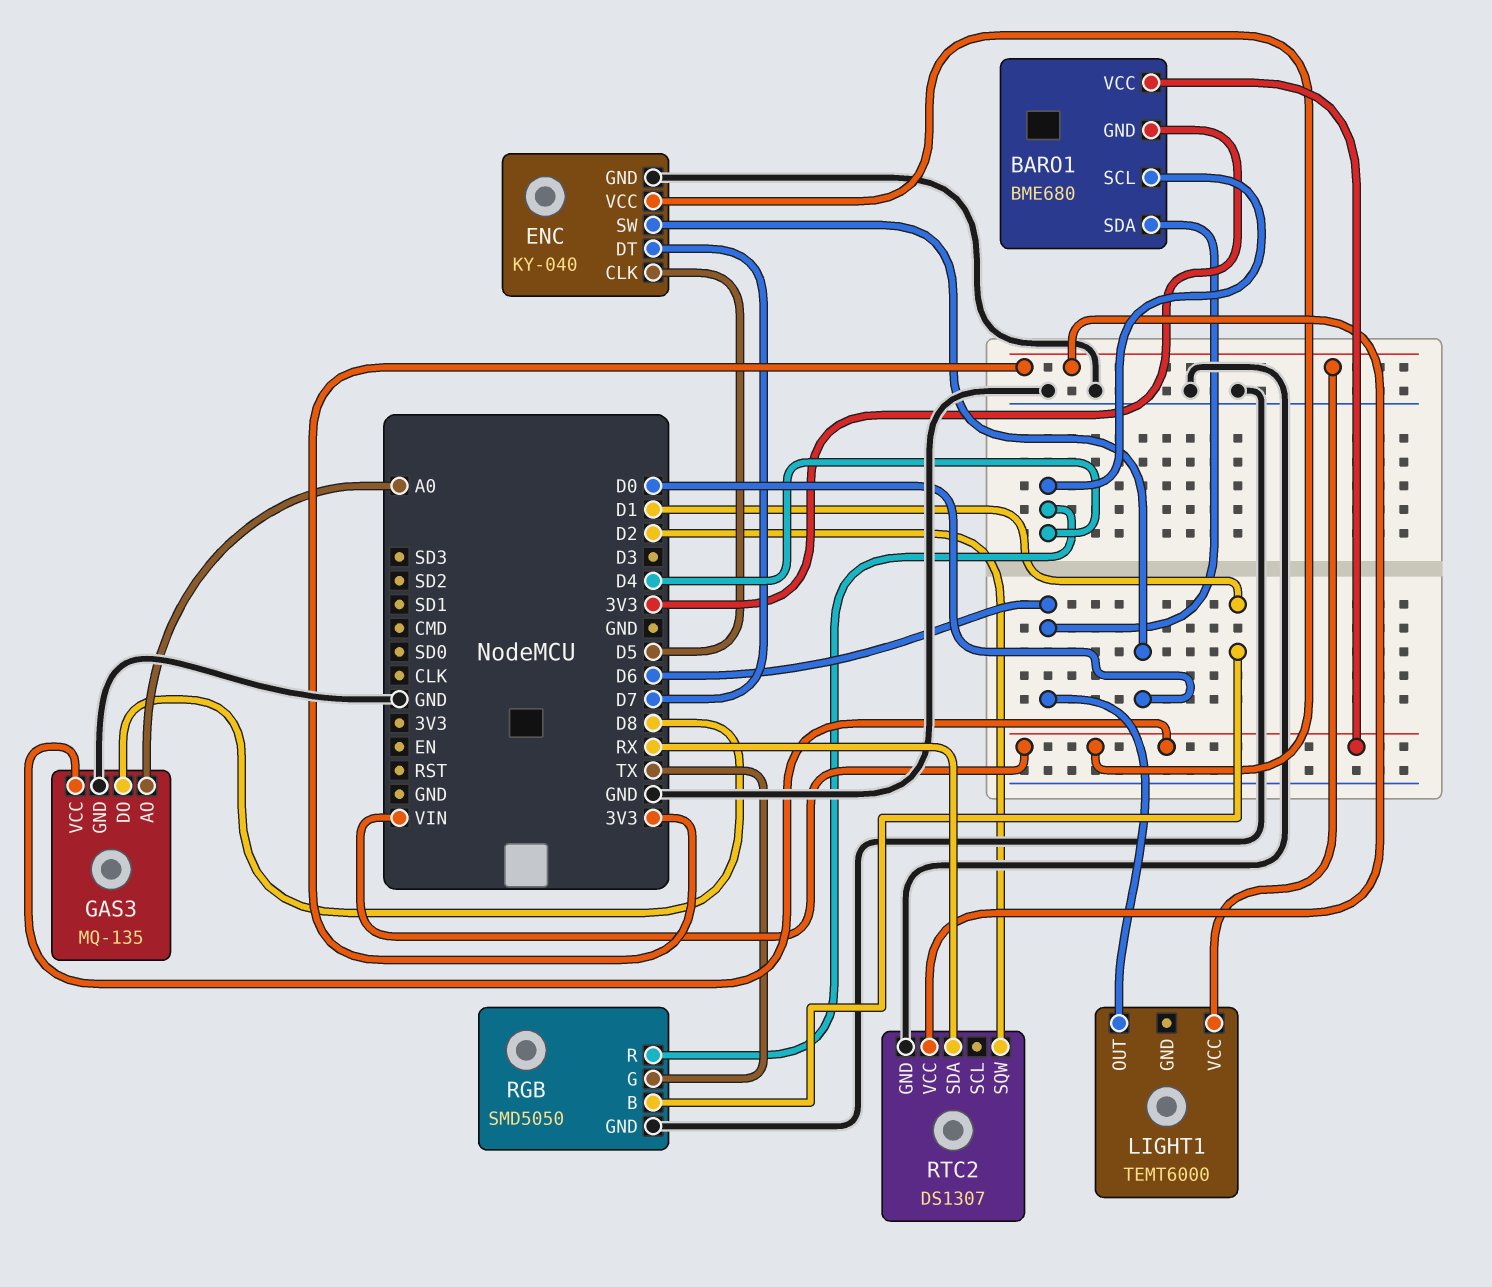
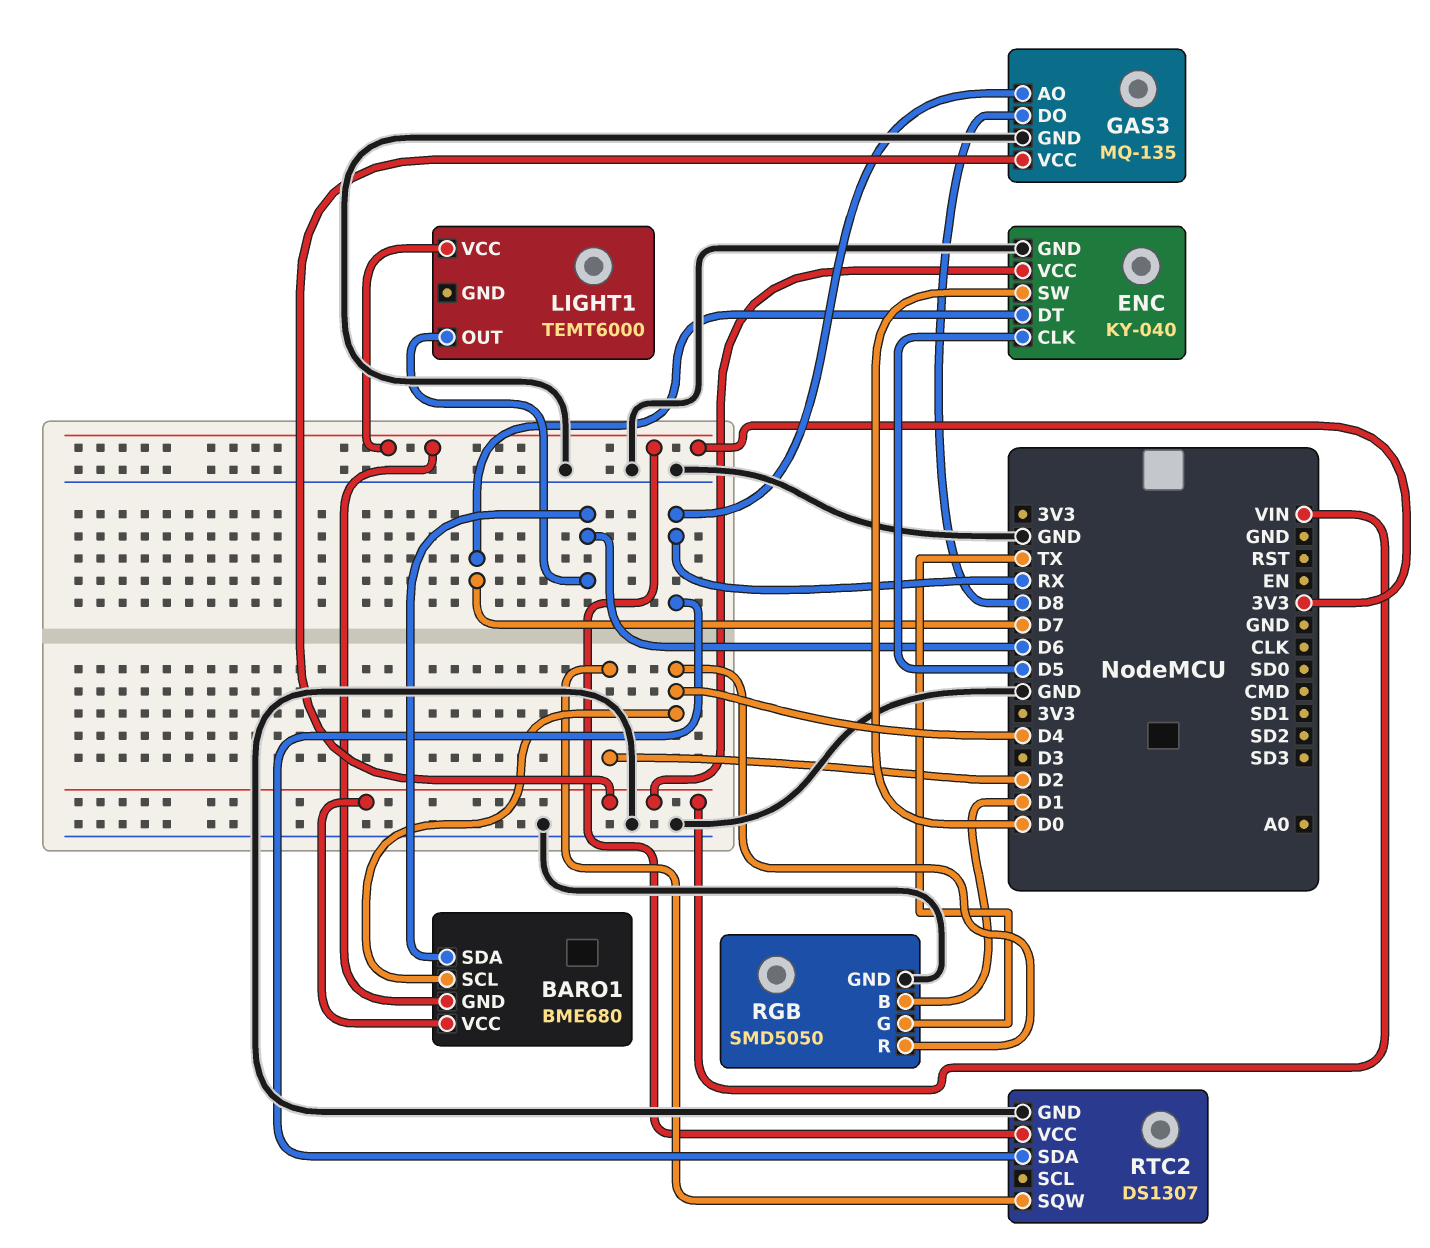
GAS3 pin AO: A0 -> RX

